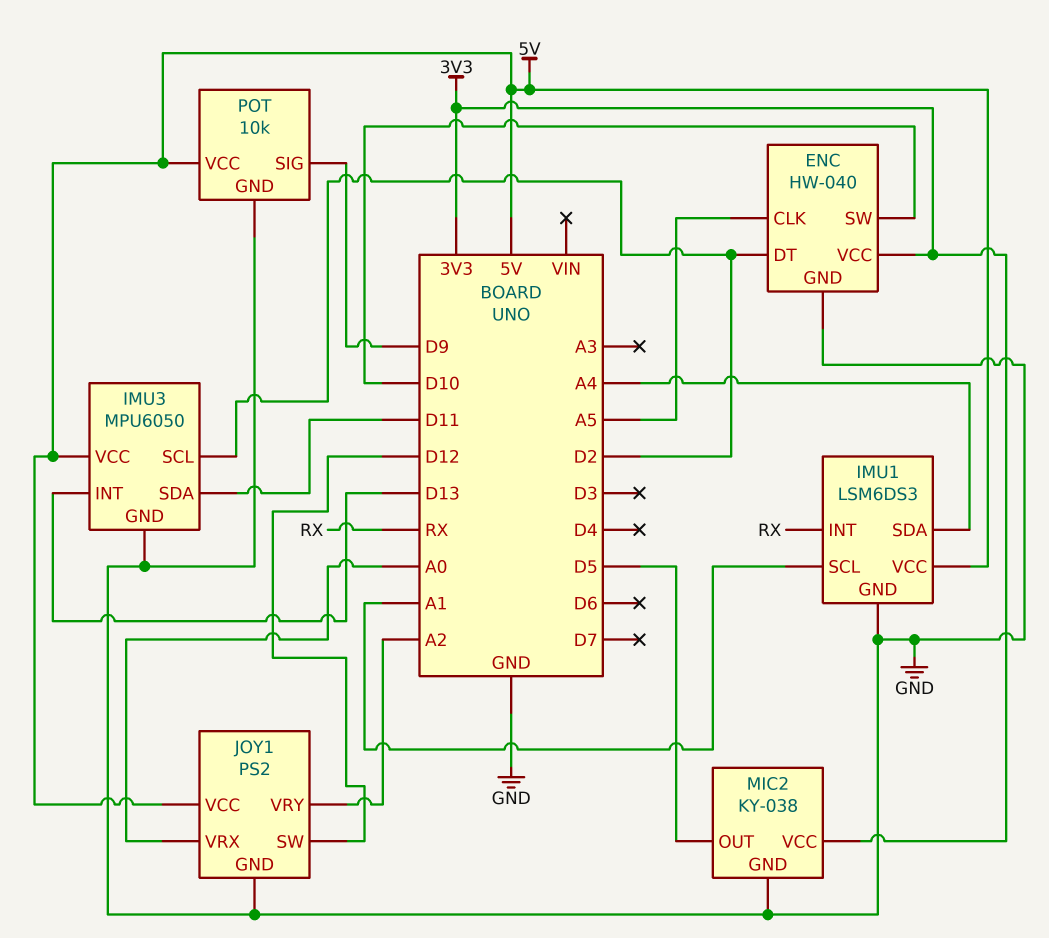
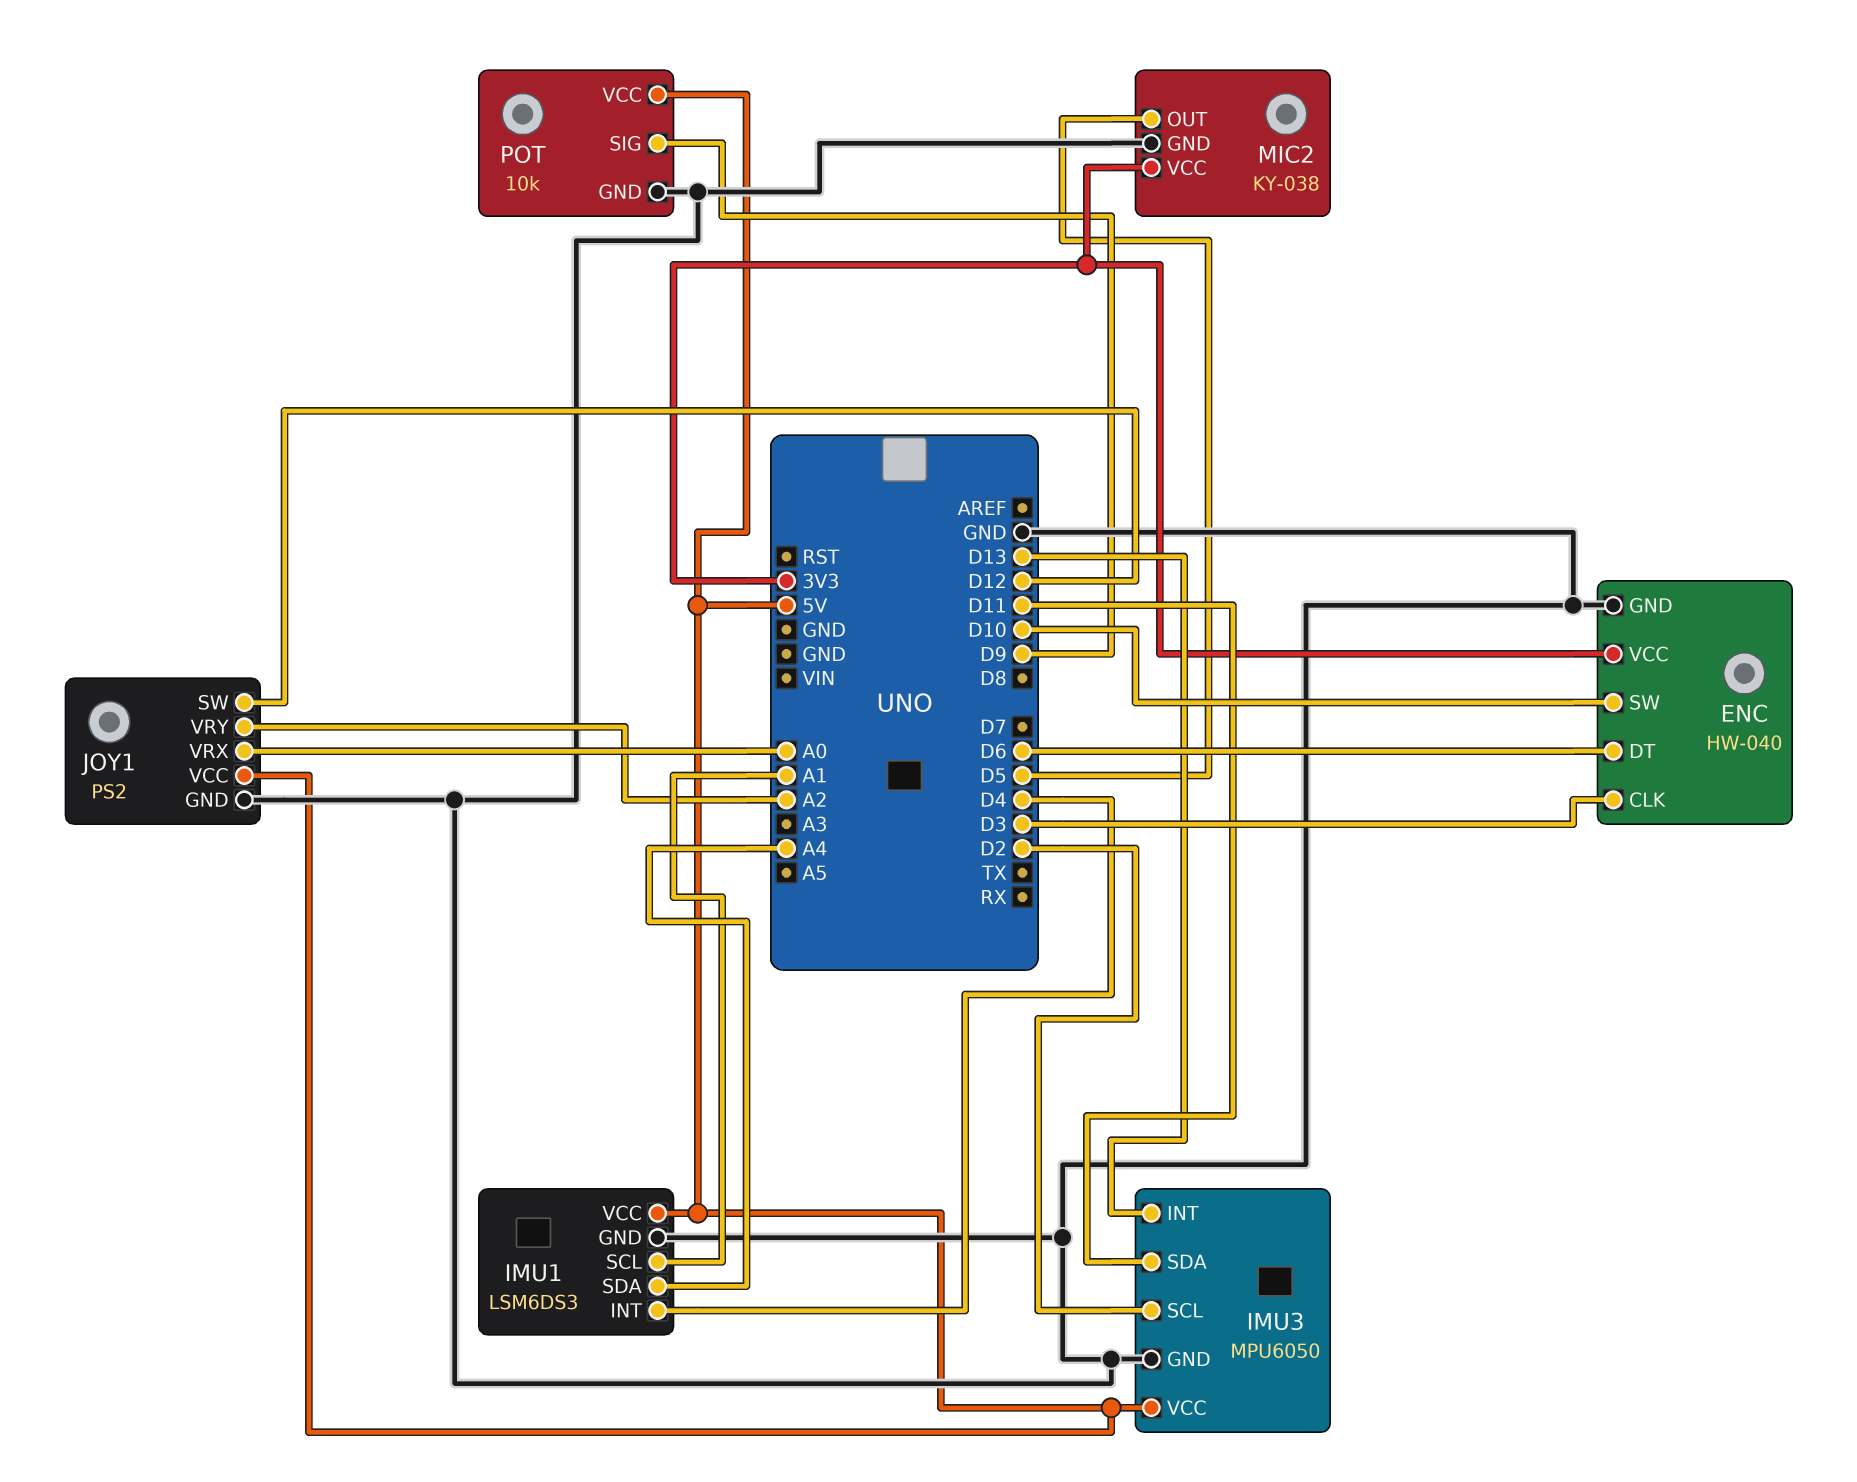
ENC pin CLK: A5 -> D3
ENC pin DT: D2 -> D6
IMU1 pin INT: RX -> D4

